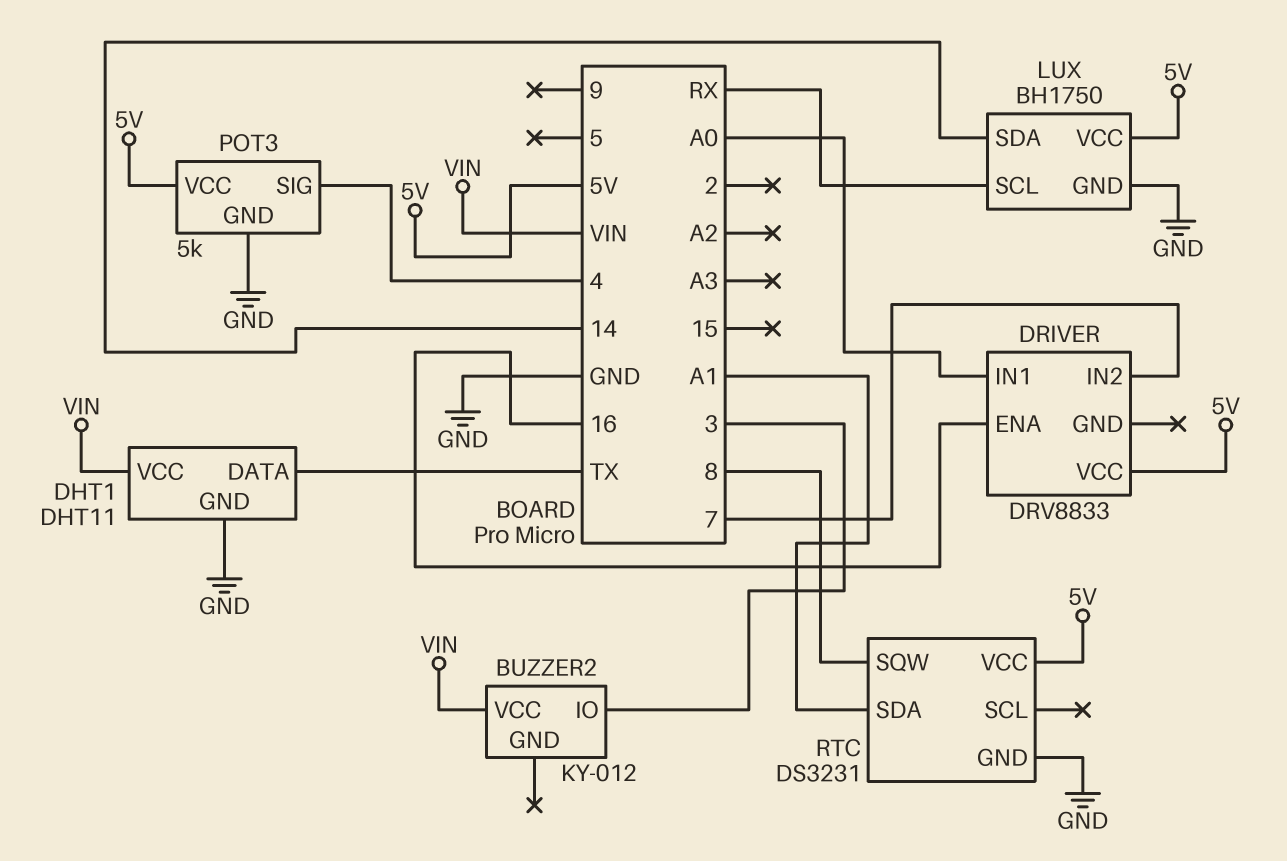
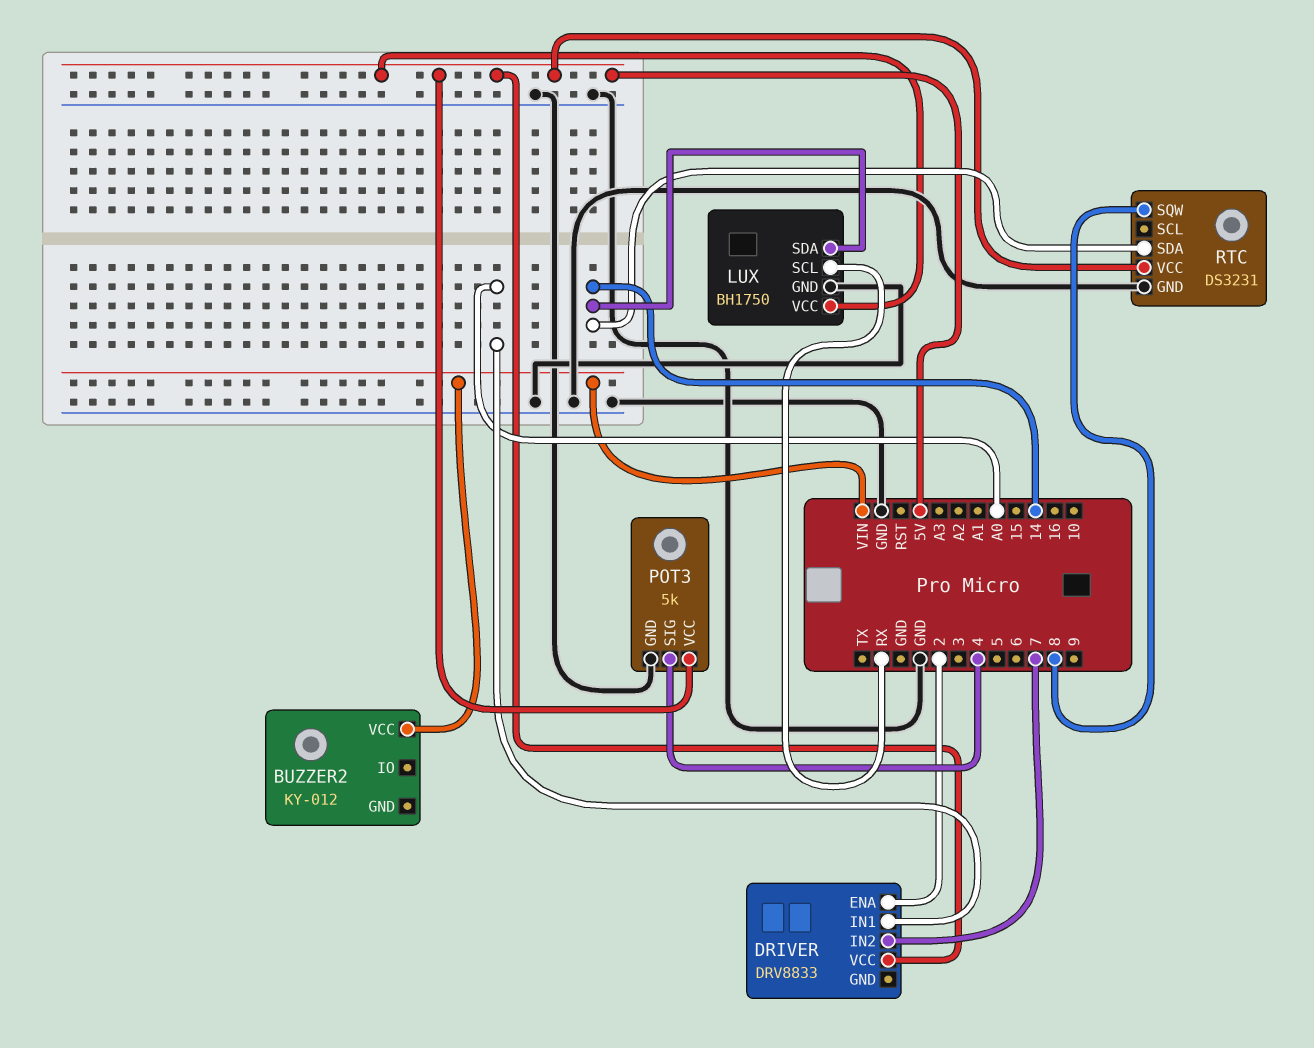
BUZZER2 pin IO: 3 -> none
DHT1: DHT11 -> none
DHT1 pin DATA: TX -> none
DHT1 pin GND: GND -> none
DHT1 pin VCC: VIN -> none
DRIVER pin ENA: 16 -> 2
RTC pin SDA: A1 -> 14

